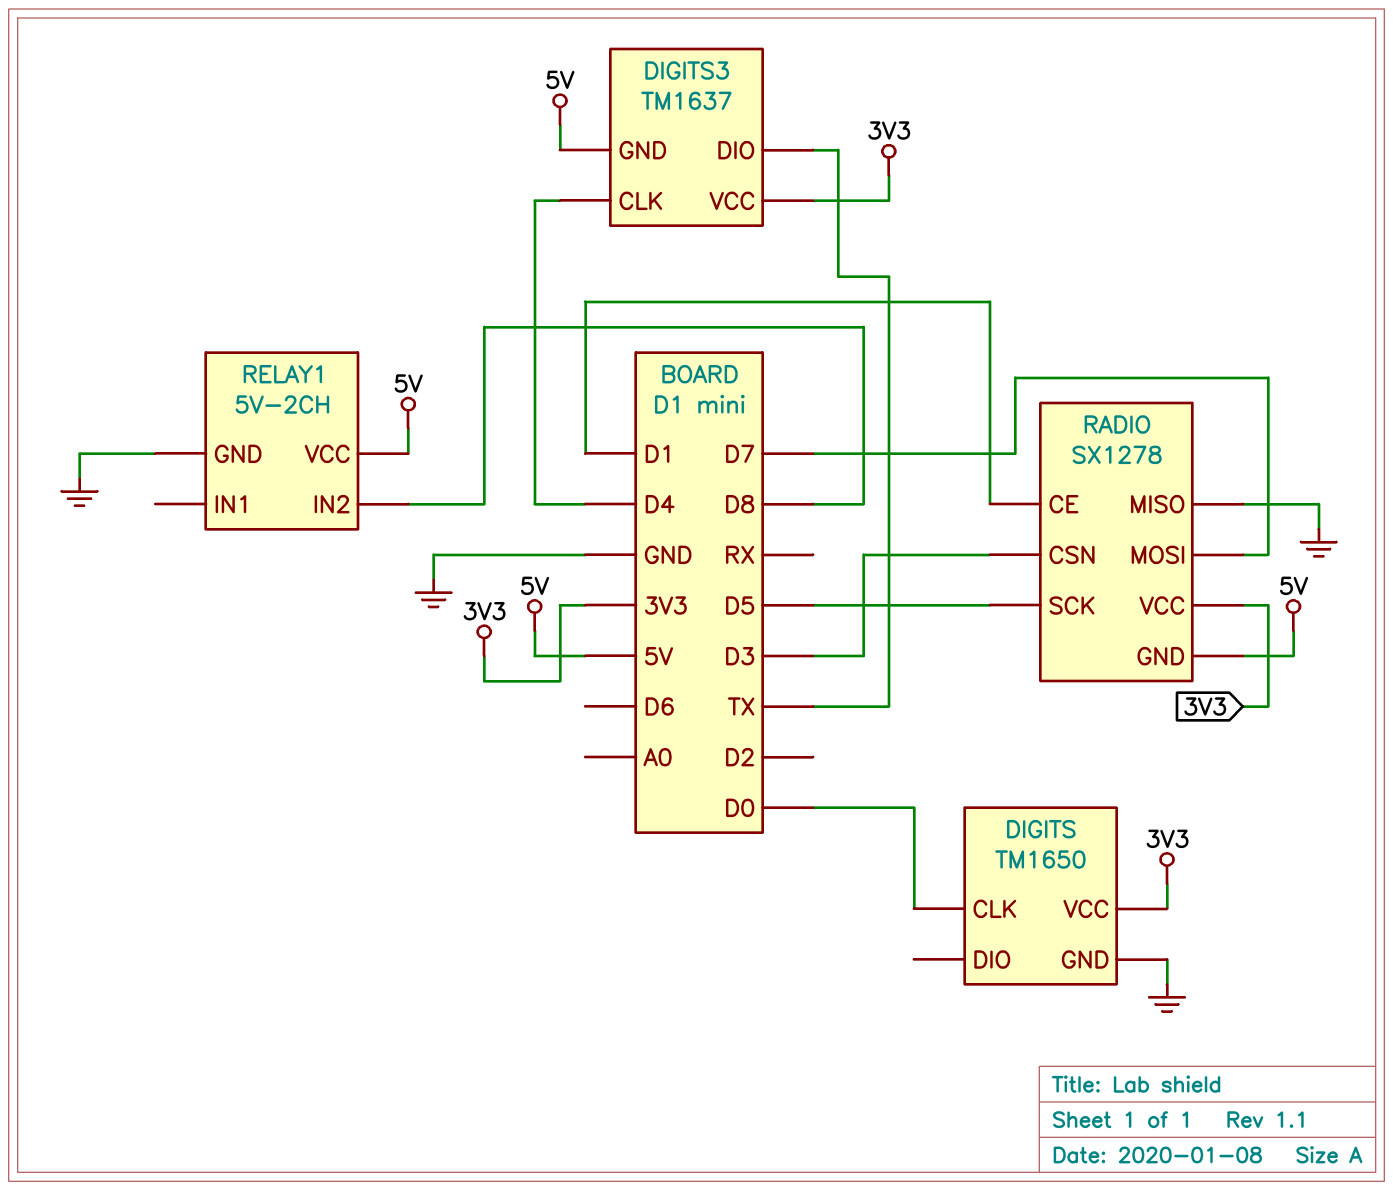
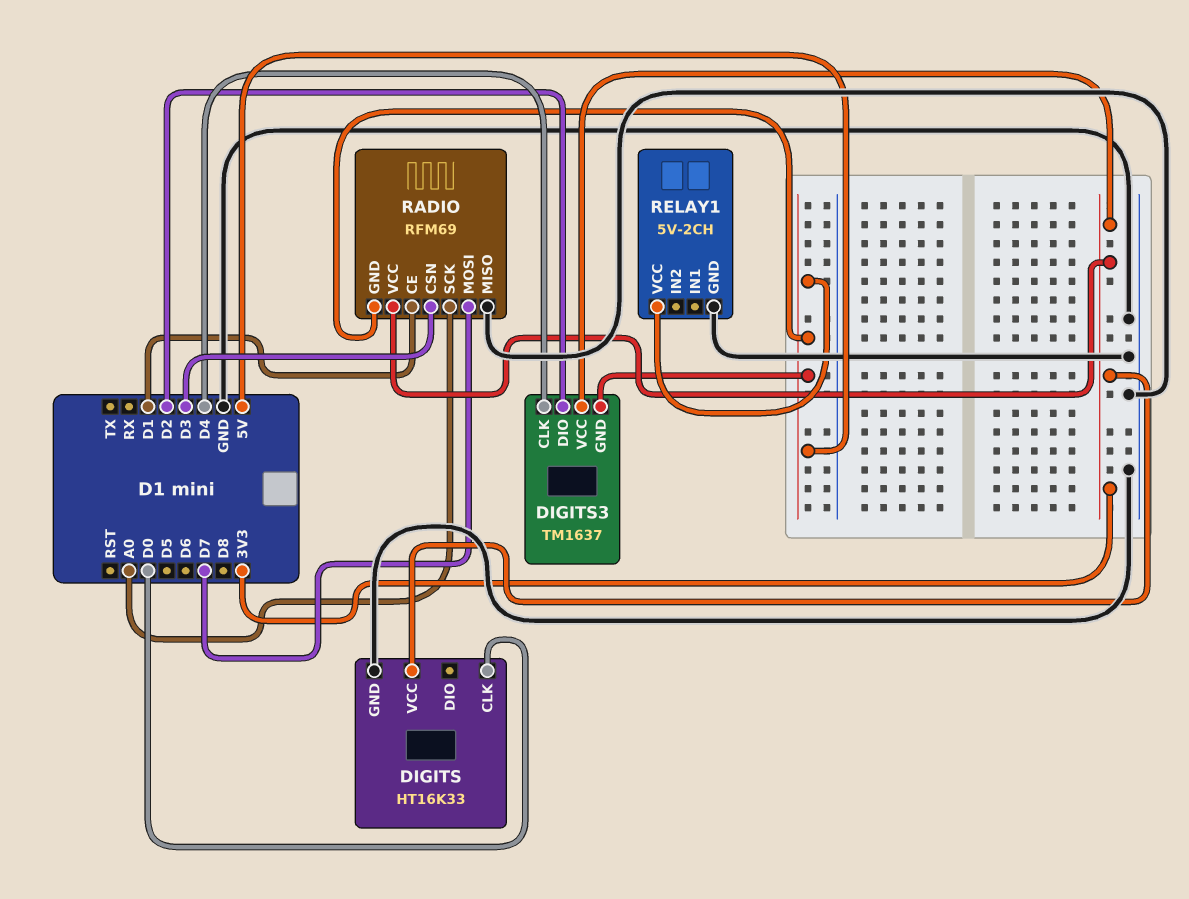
DIGITS: TM1650 -> HT16K33
DIGITS3 pin DIO: TX -> D2
RADIO: SX1278 -> RFM69
RADIO pin SCK: D5 -> A0
RELAY1 pin IN2: D8 -> none

